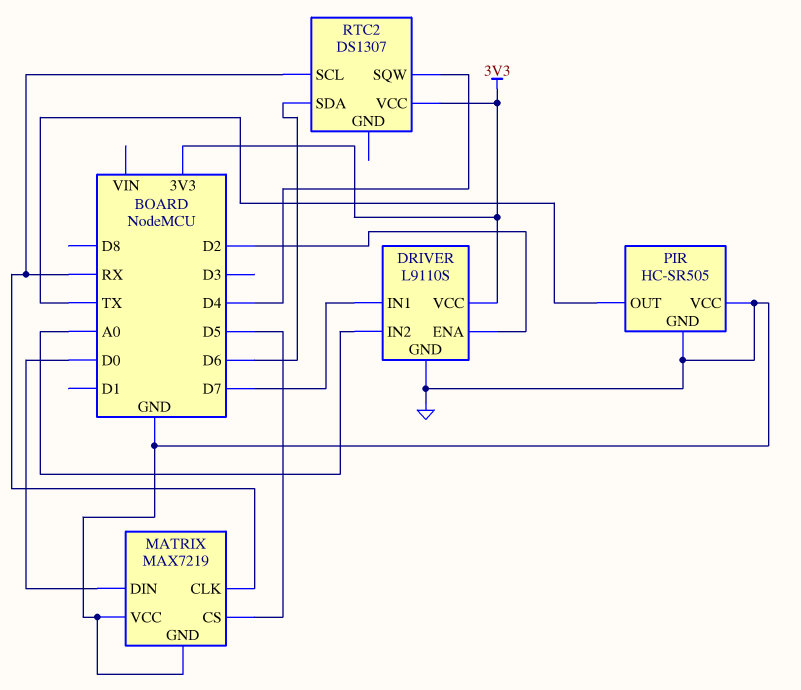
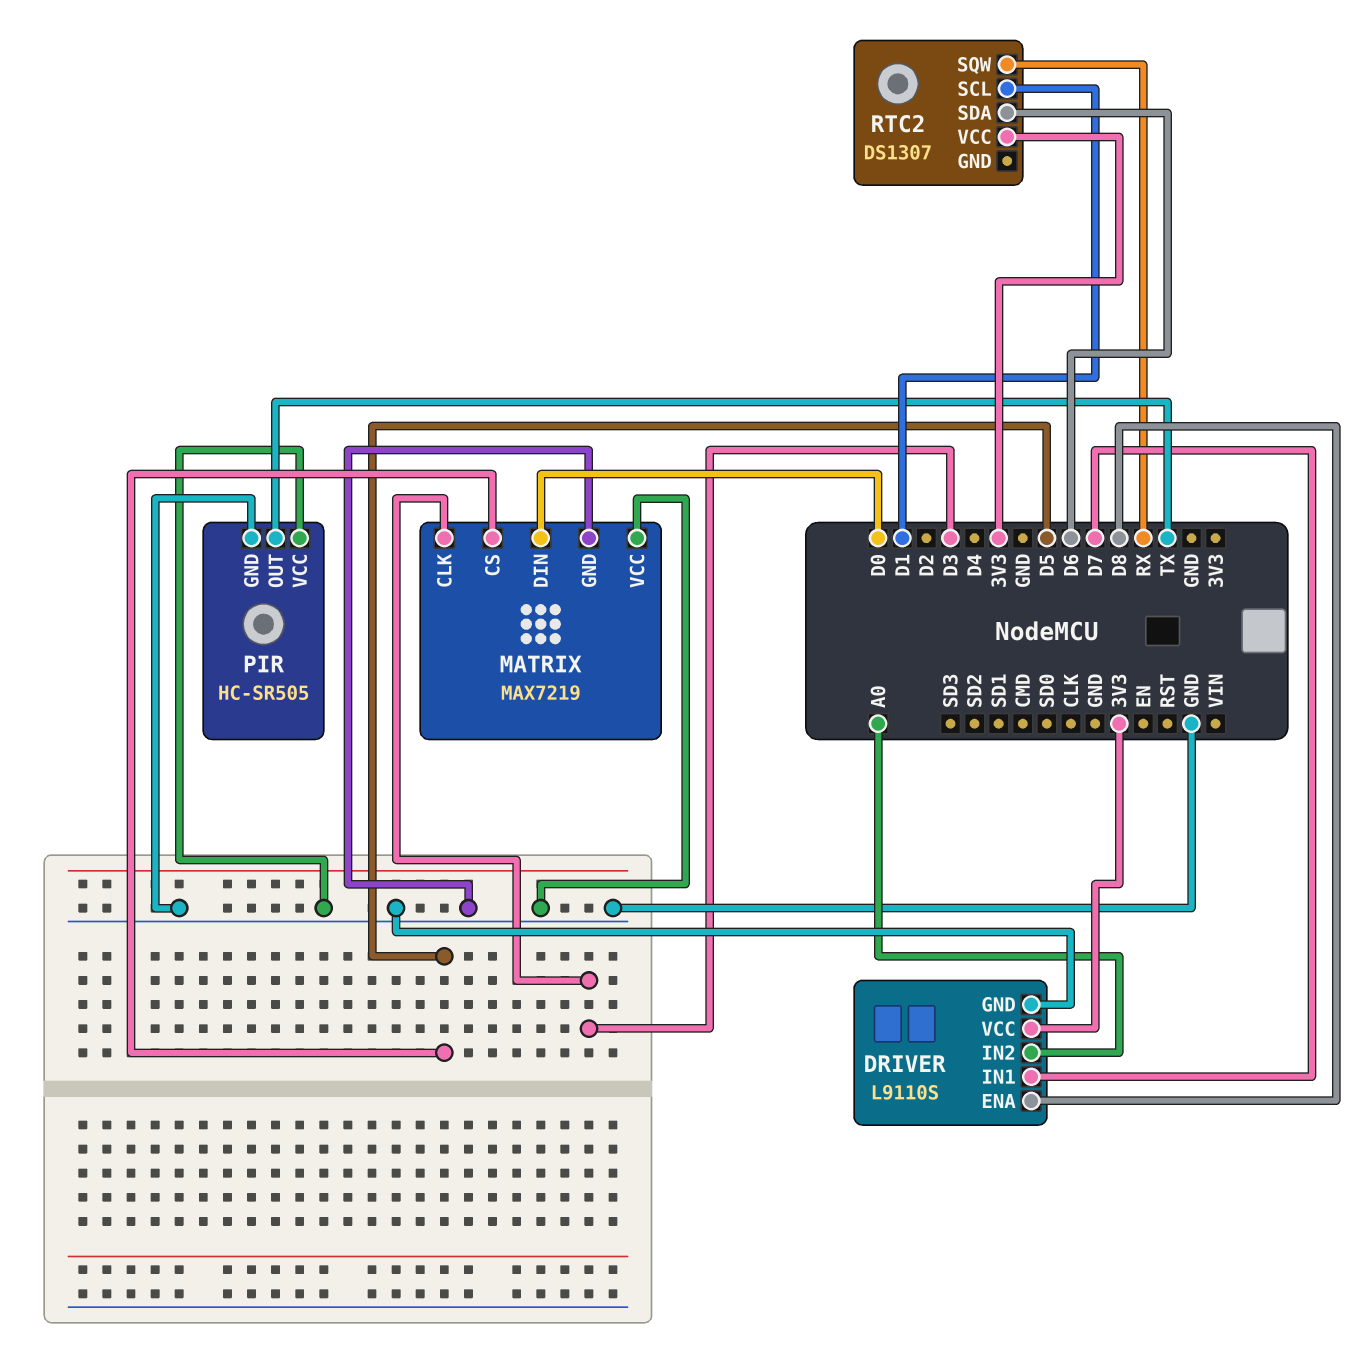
DRIVER pin ENA: D2 -> D8
MATRIX pin CLK: RX -> D3
RTC2 pin SCL: RX -> D1
RTC2 pin SQW: D4 -> RX

